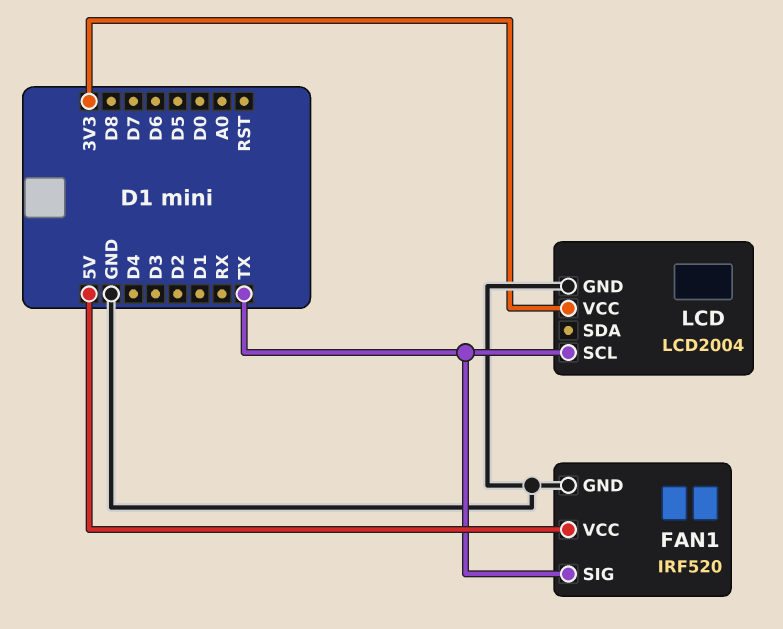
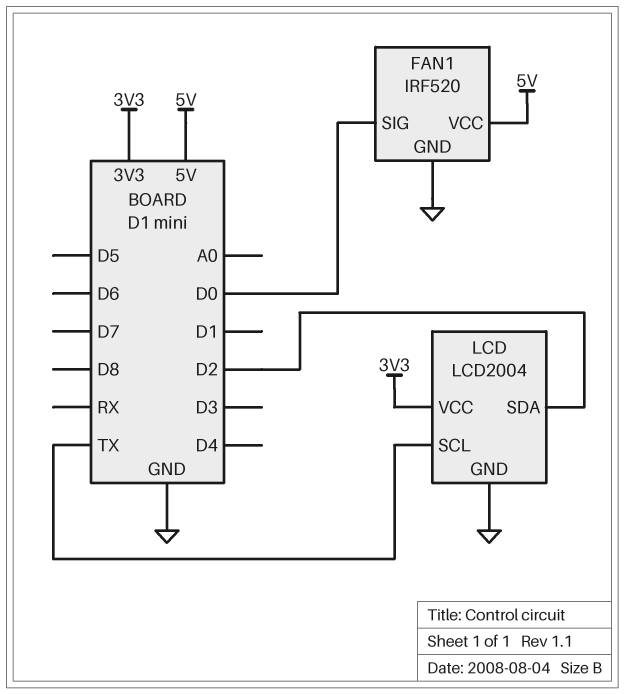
FAN1 pin SIG: TX -> D0
LCD pin SDA: none -> D2

